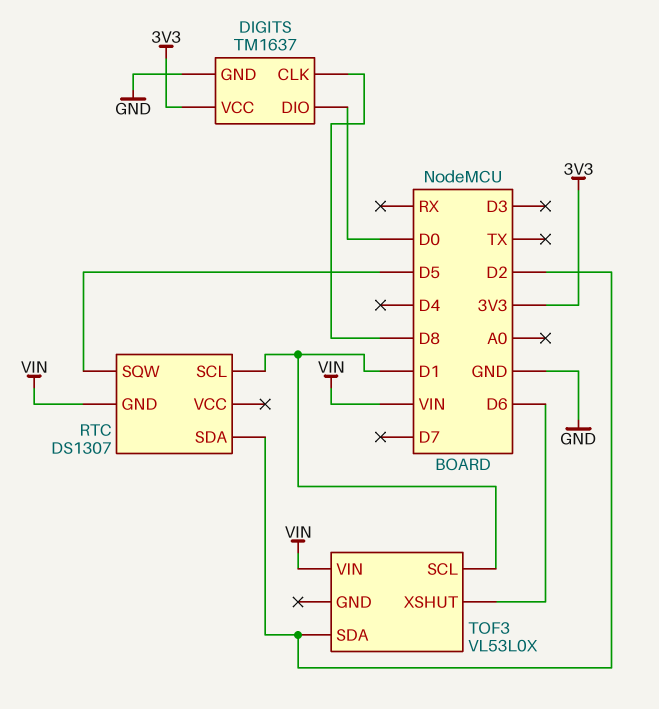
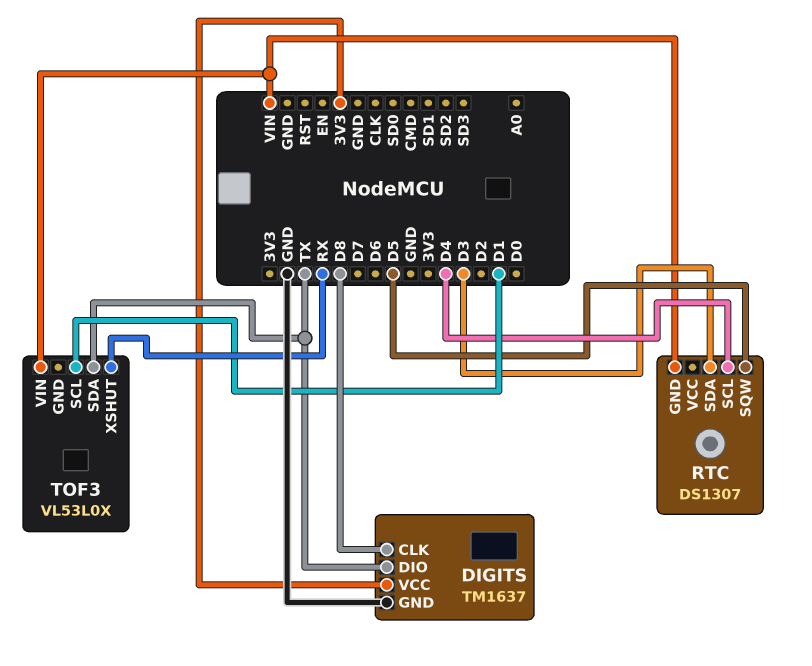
DIGITS pin DIO: D0 -> TX
RTC pin SCL: D1 -> D4
RTC pin SDA: D2 -> D3
TOF3 pin SDA: D2 -> TX
TOF3 pin XSHUT: D6 -> RX

